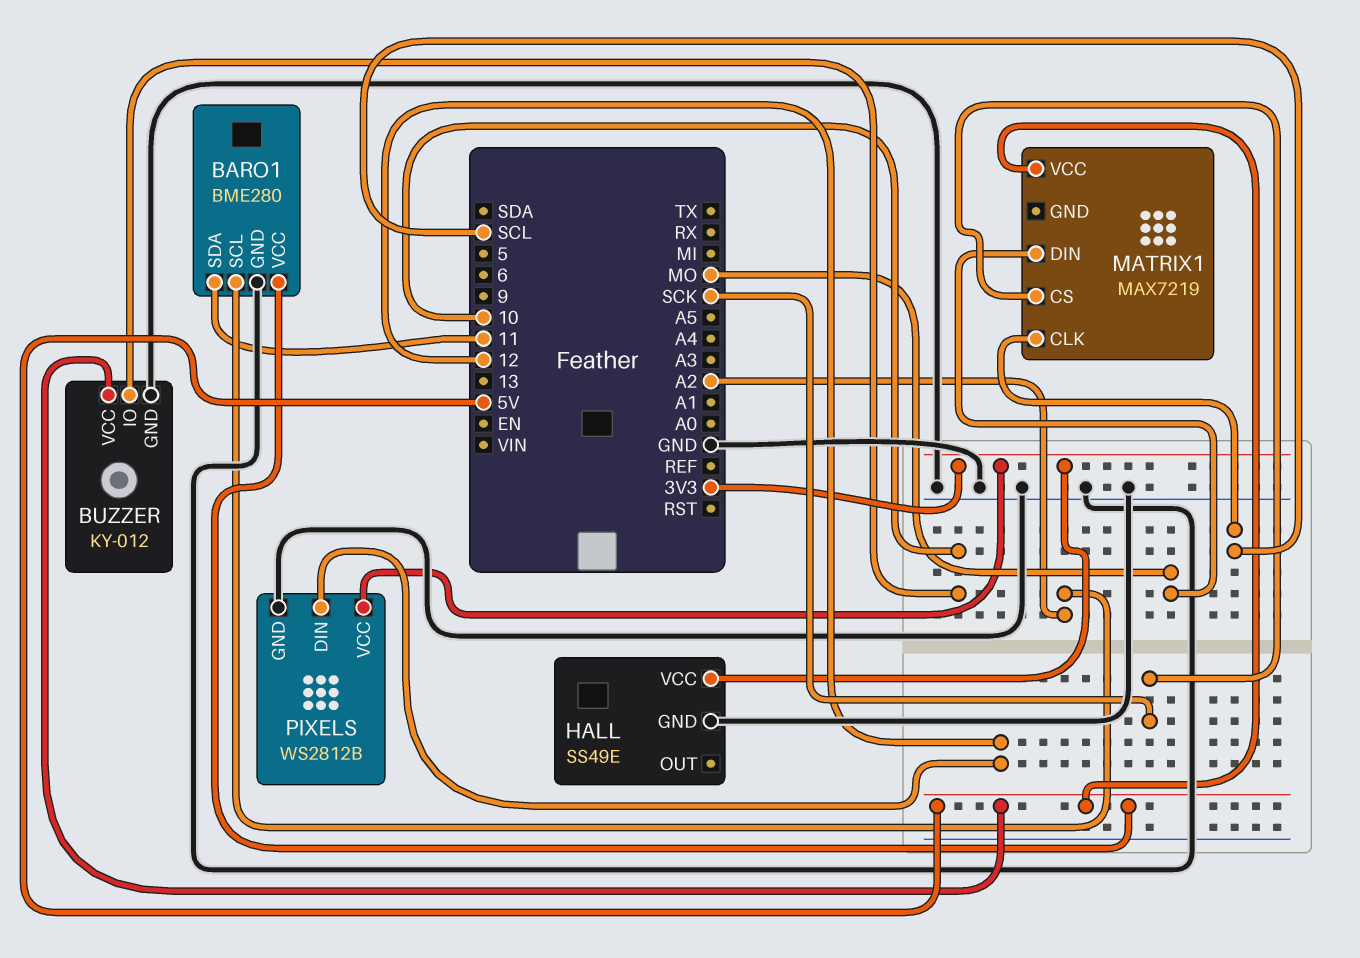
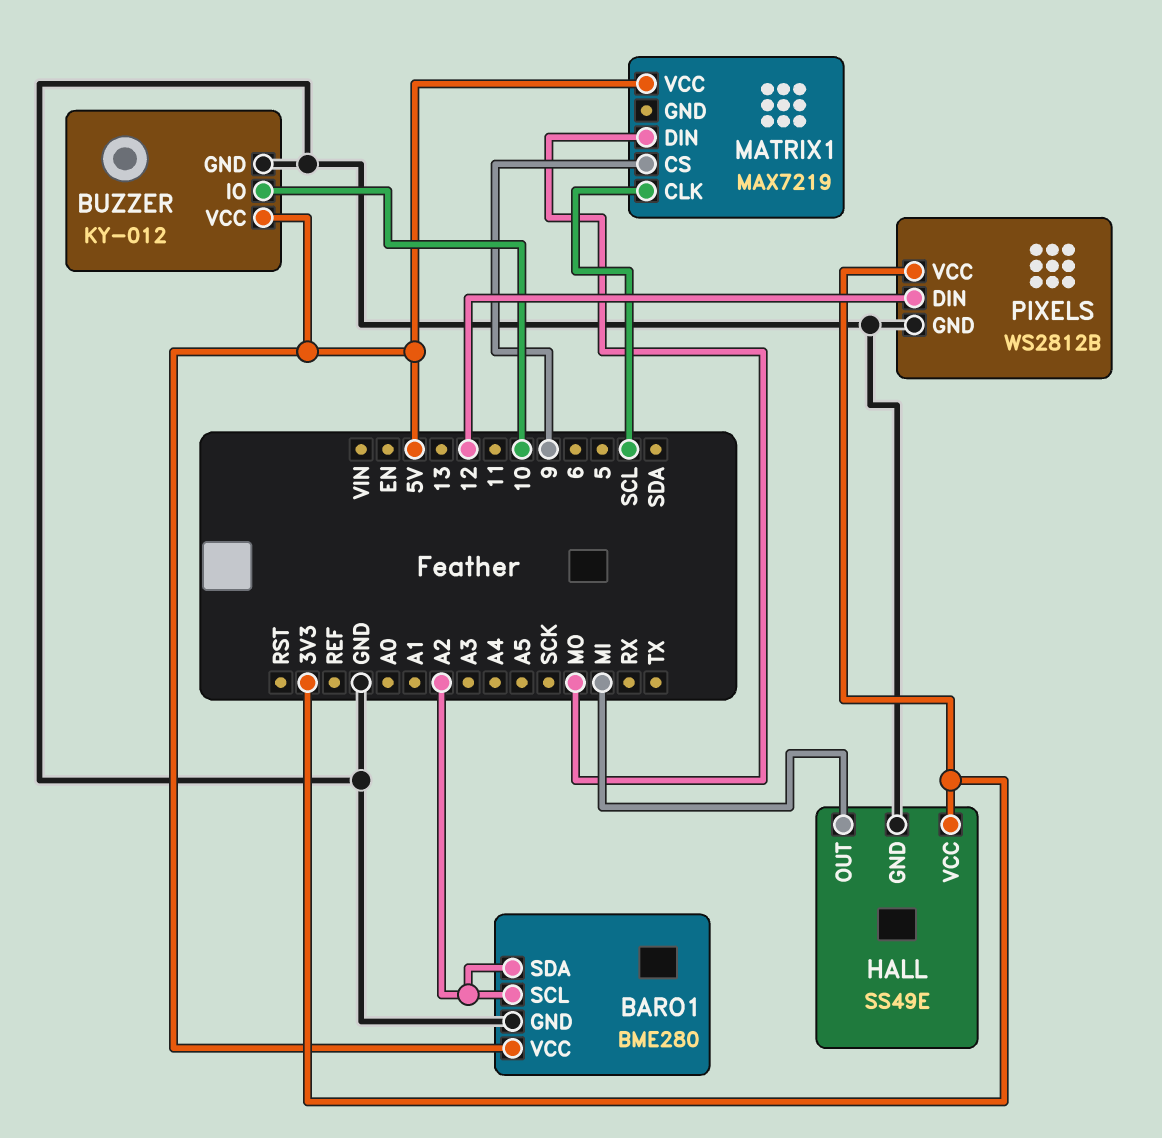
BARO1 pin SDA: 11 -> A2
HALL pin OUT: none -> MI
MATRIX1 pin CS: SCK -> 9

